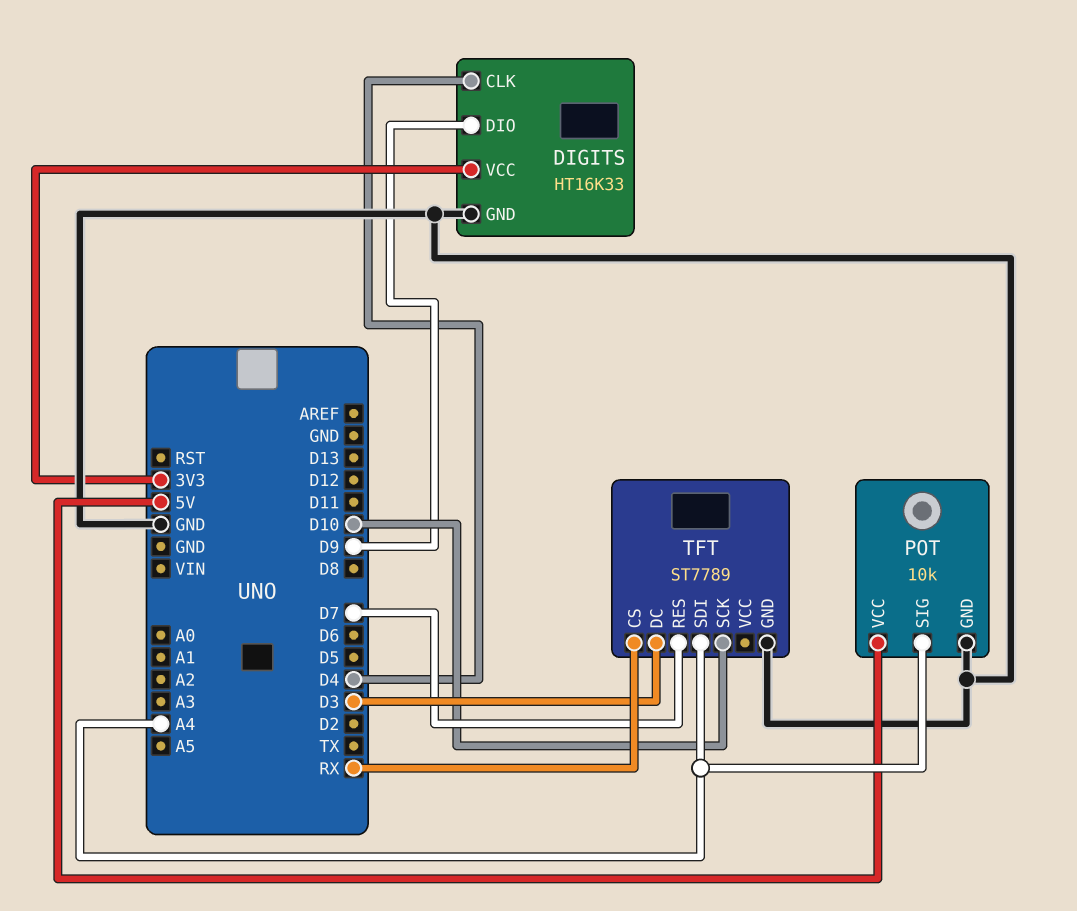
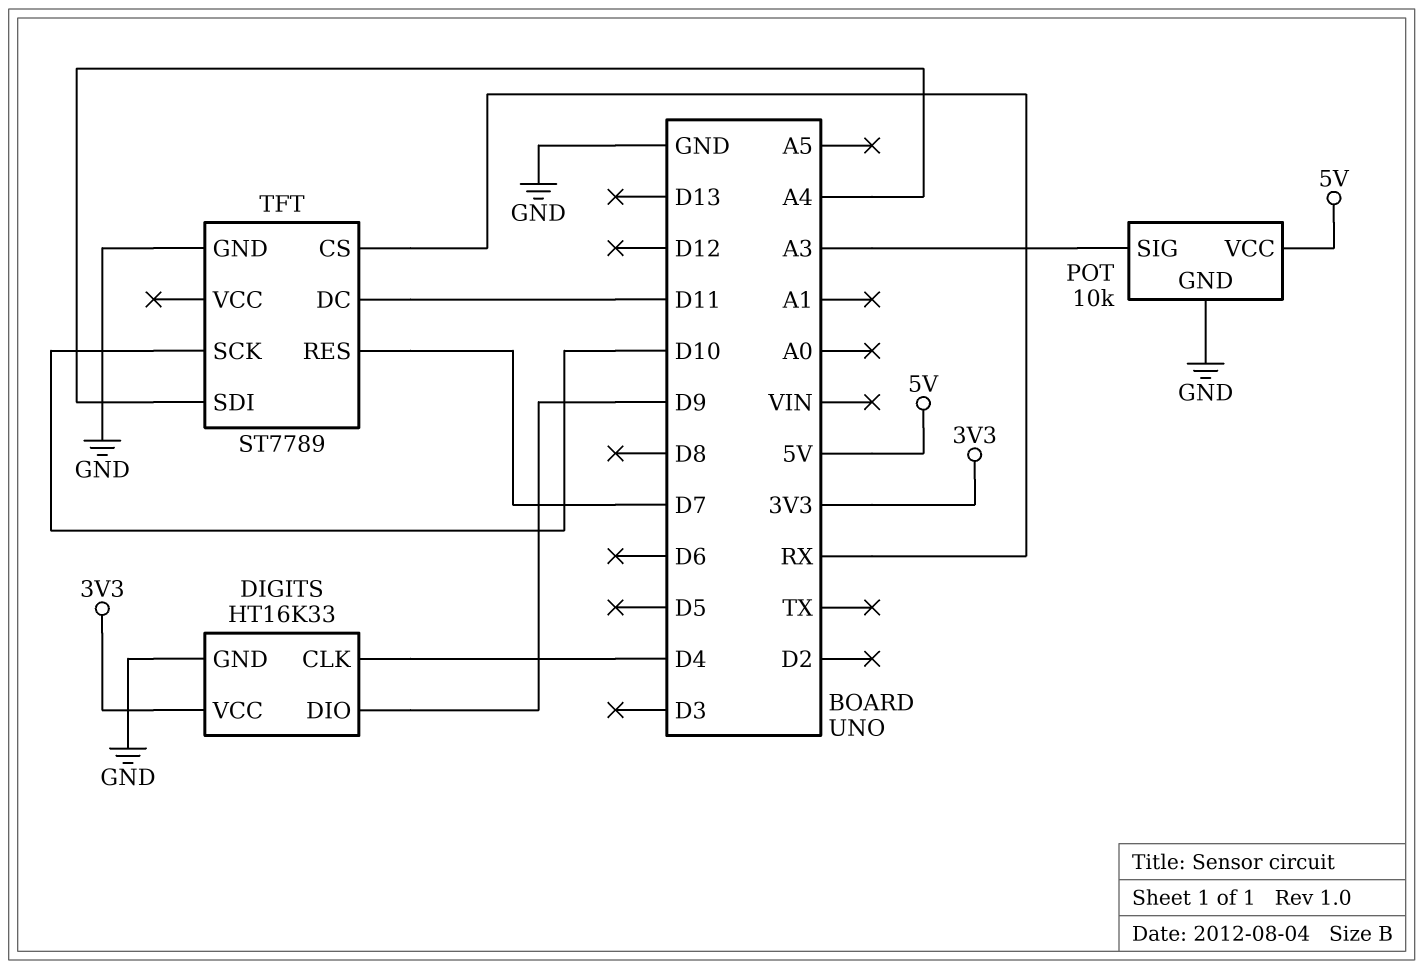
POT pin SIG: A4 -> A3
TFT pin DC: D3 -> D11

